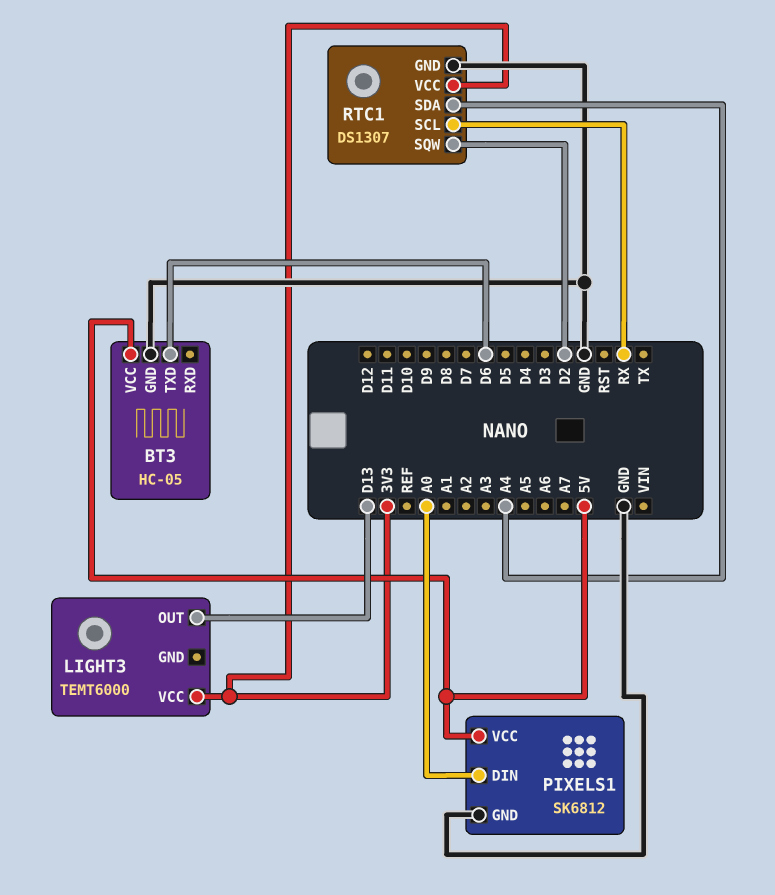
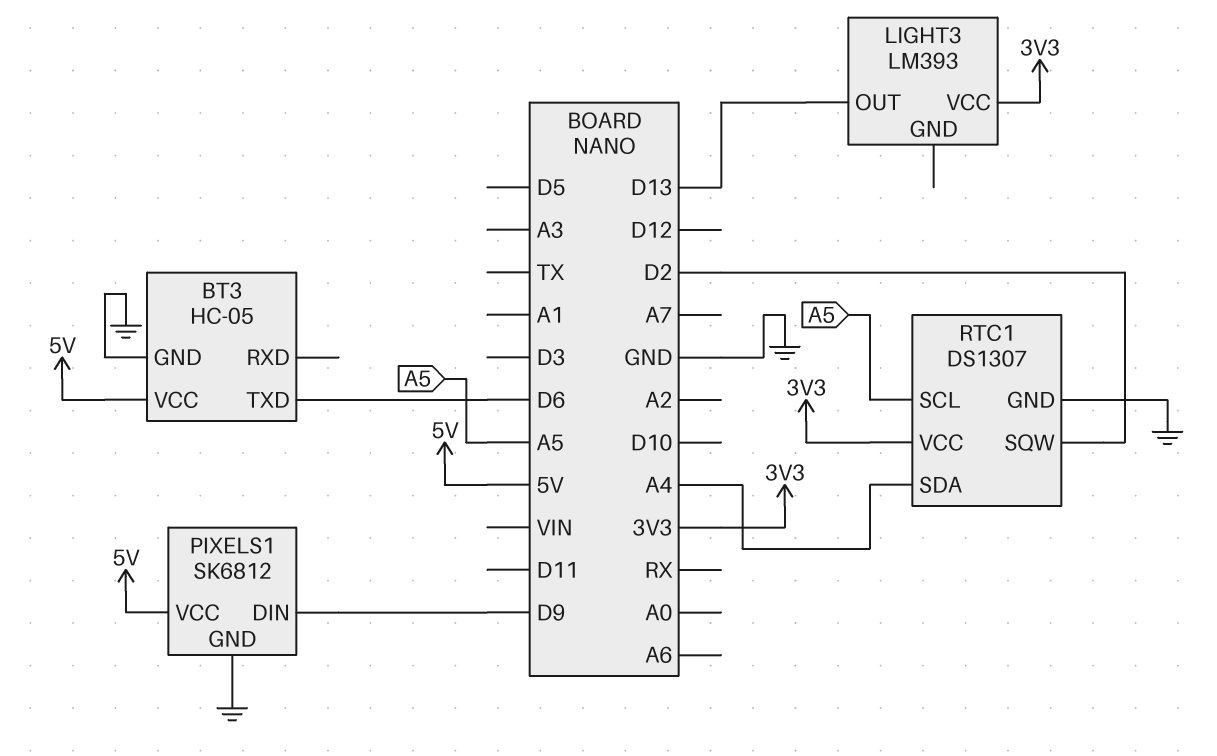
LIGHT3: TEMT6000 -> LM393
PIXELS1 pin DIN: A0 -> D9
RTC1 pin SCL: RX -> A5

